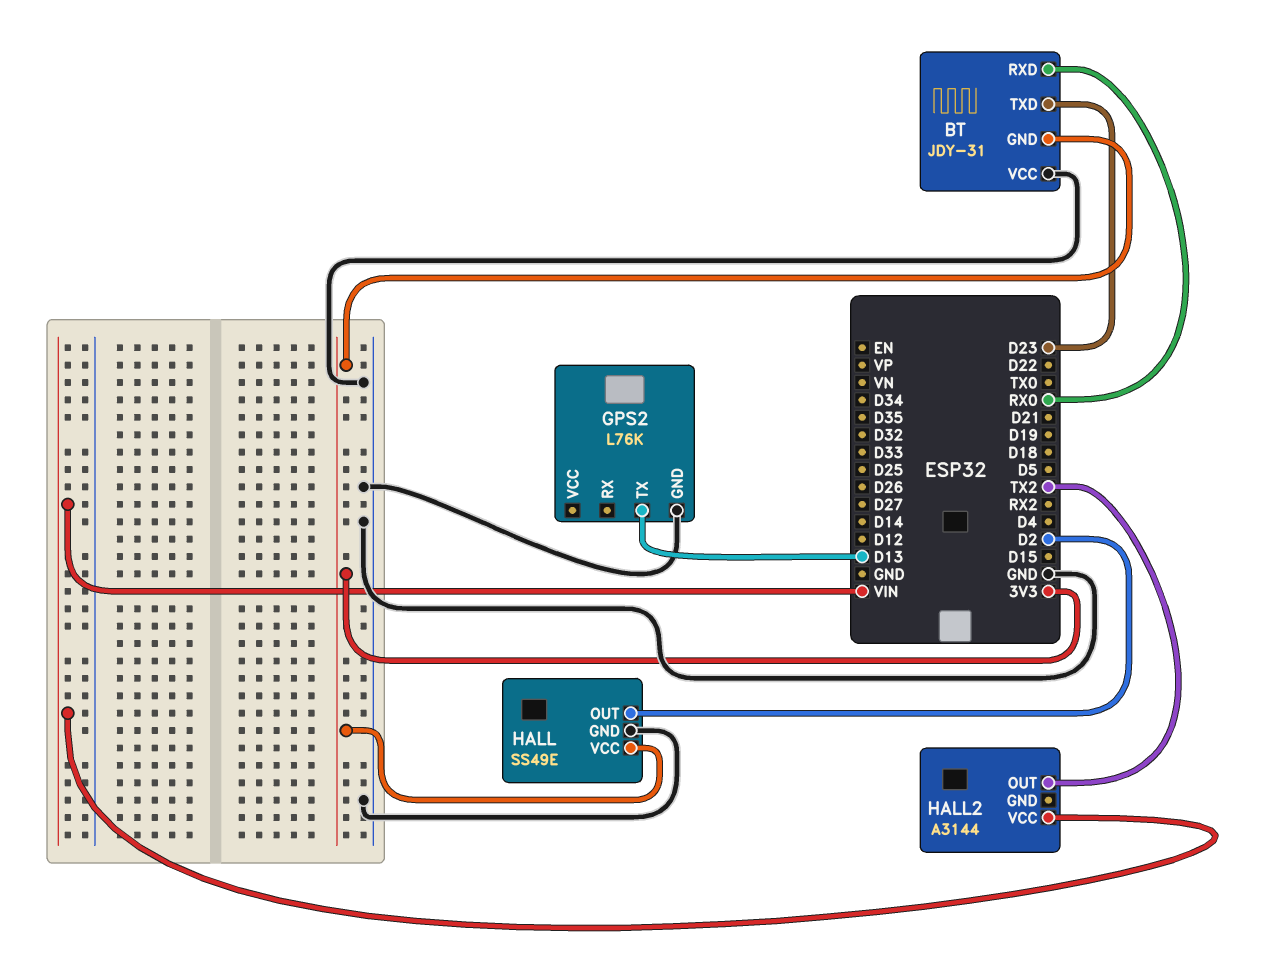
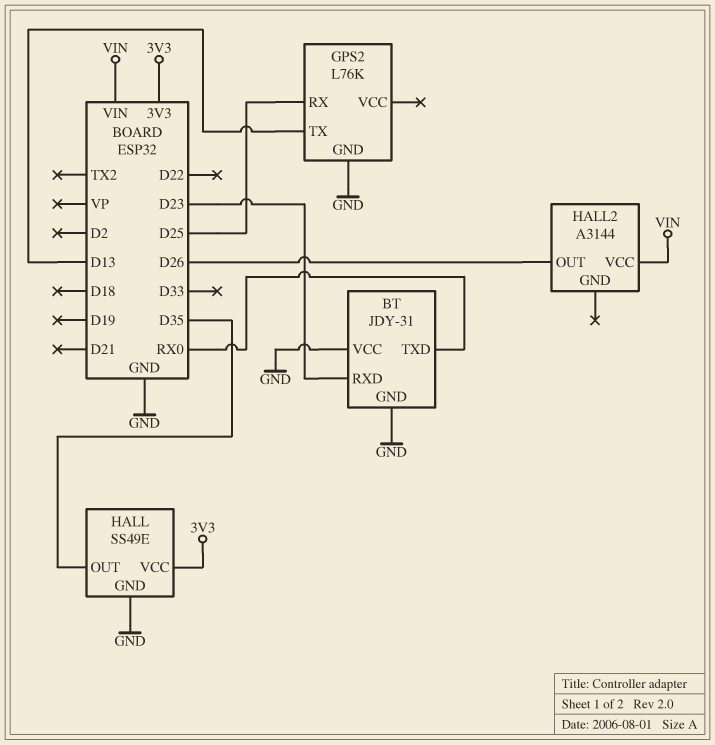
BT pin GND: 3V3 -> GND
BT pin RXD: RX0 -> D23
BT pin TXD: D23 -> RX0
GPS2 pin RX: none -> D25
HALL pin OUT: D2 -> D35
HALL2 pin OUT: TX2 -> D26

